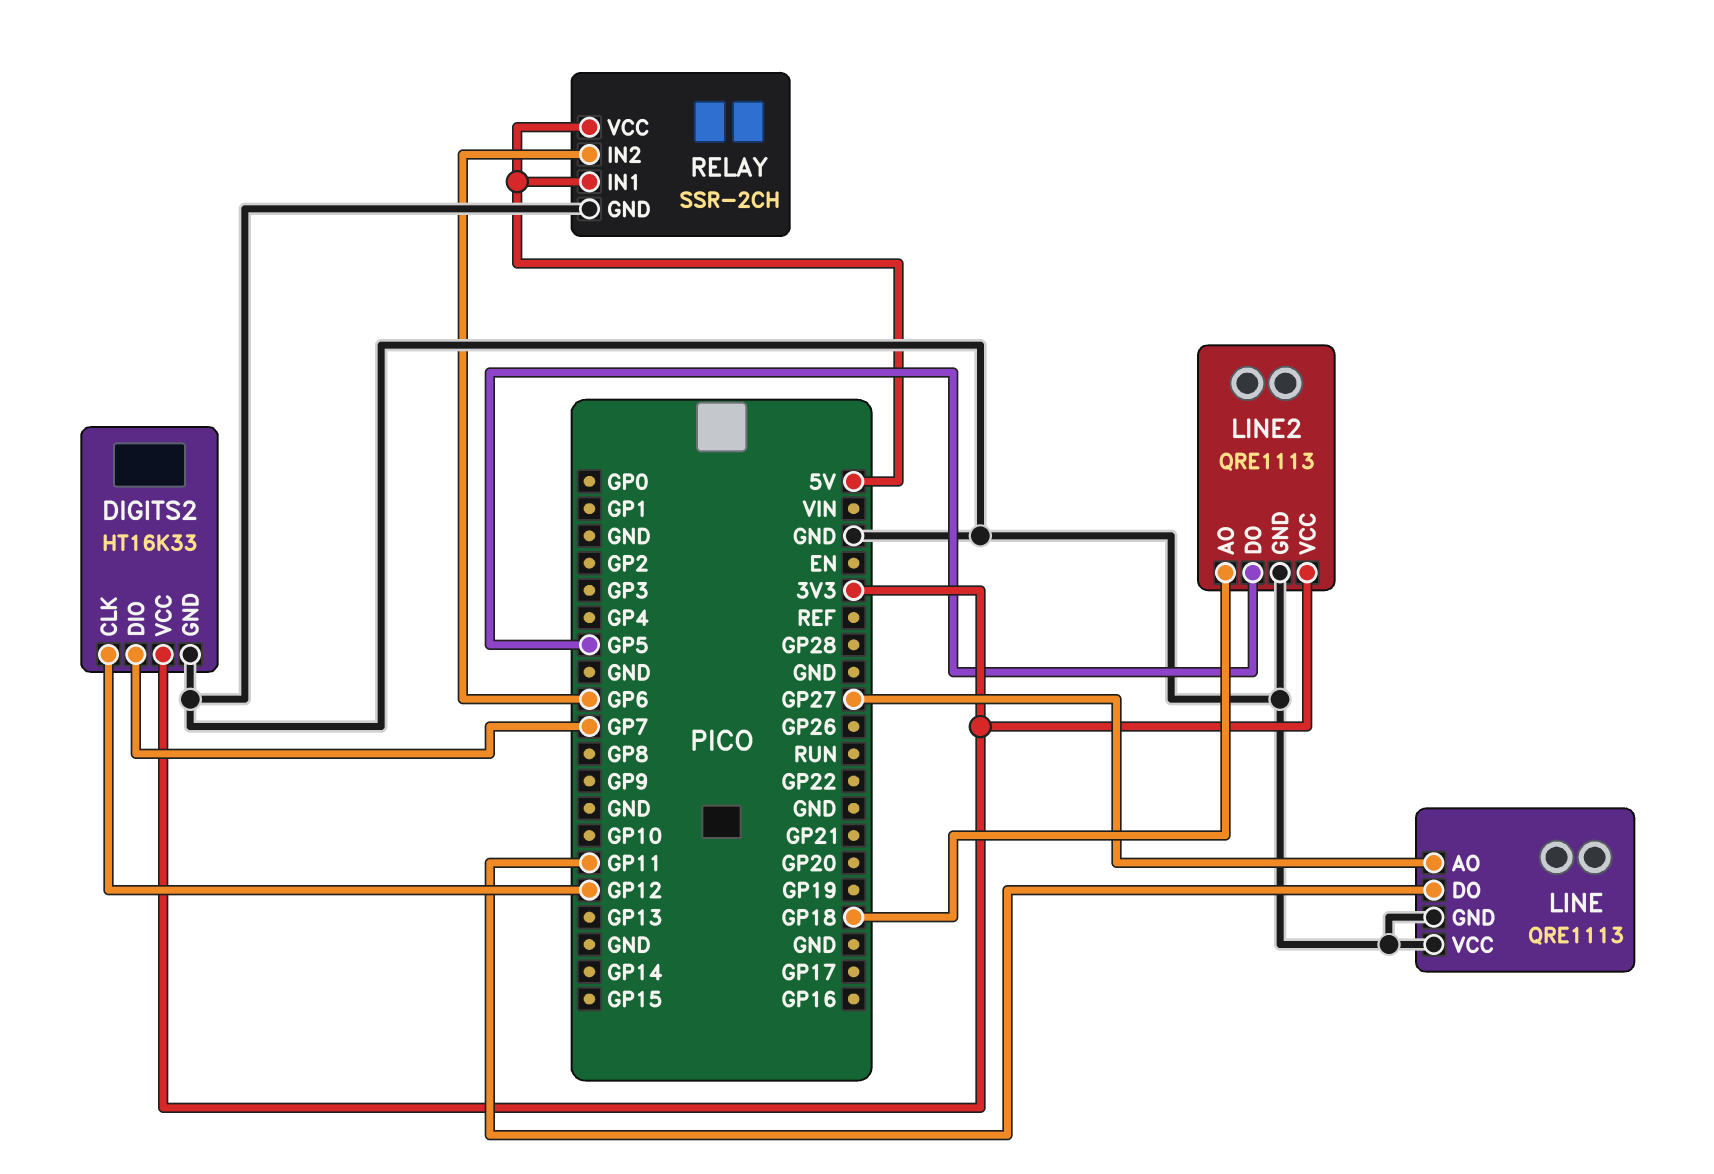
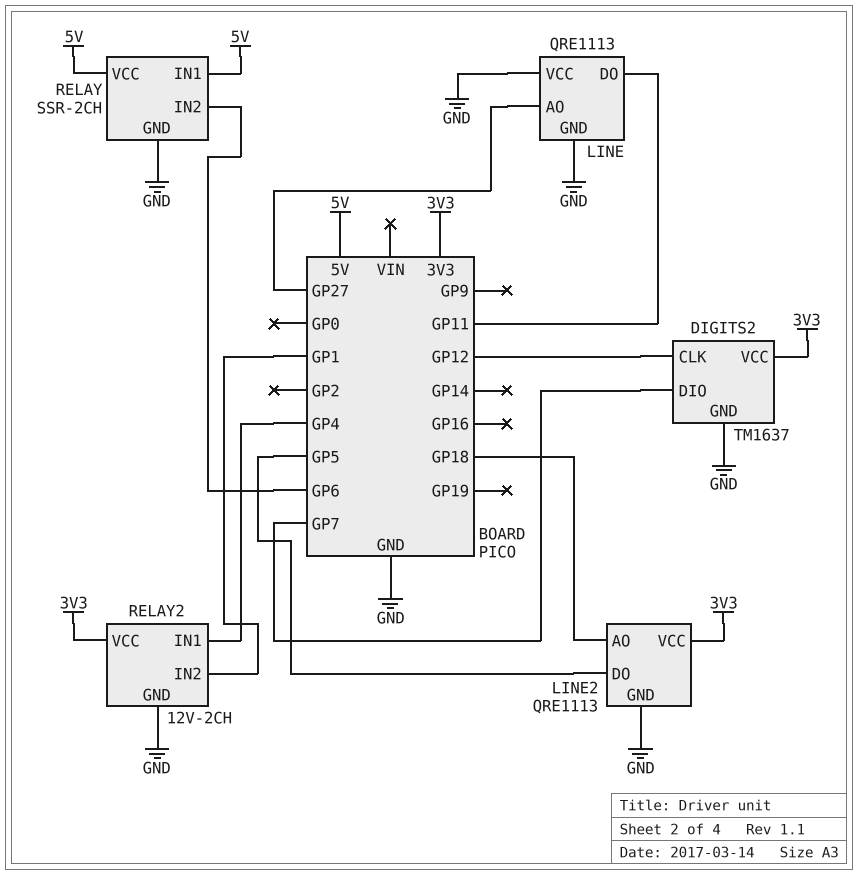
DIGITS2: HT16K33 -> TM1637
RELAY2: none -> 12V-2CH
RELAY2 pin GND: none -> GND
RELAY2 pin IN1: none -> GP4
RELAY2 pin IN2: none -> GP1
RELAY2 pin VCC: none -> 3V3

